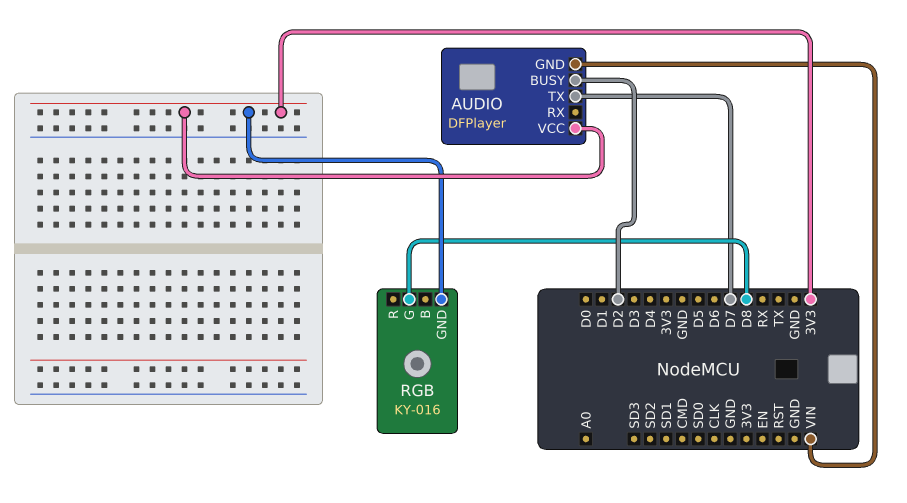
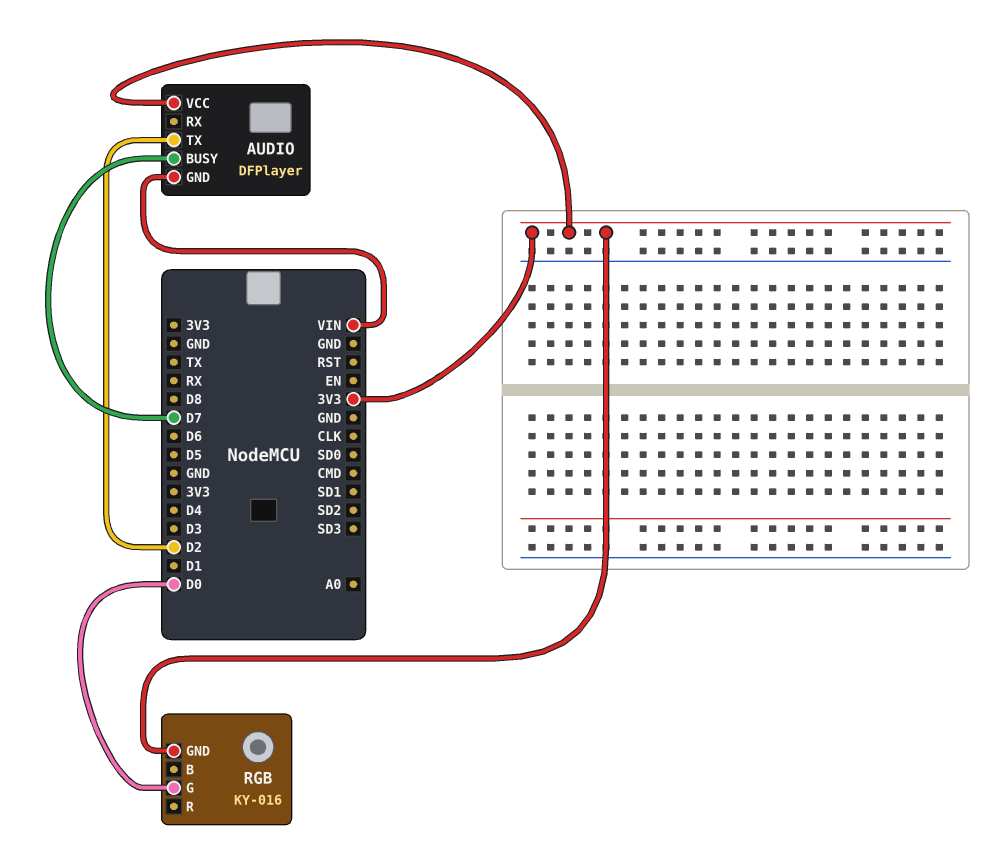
AUDIO pin BUSY: D2 -> D7
AUDIO pin TX: D7 -> D2
RGB pin G: D8 -> D0

